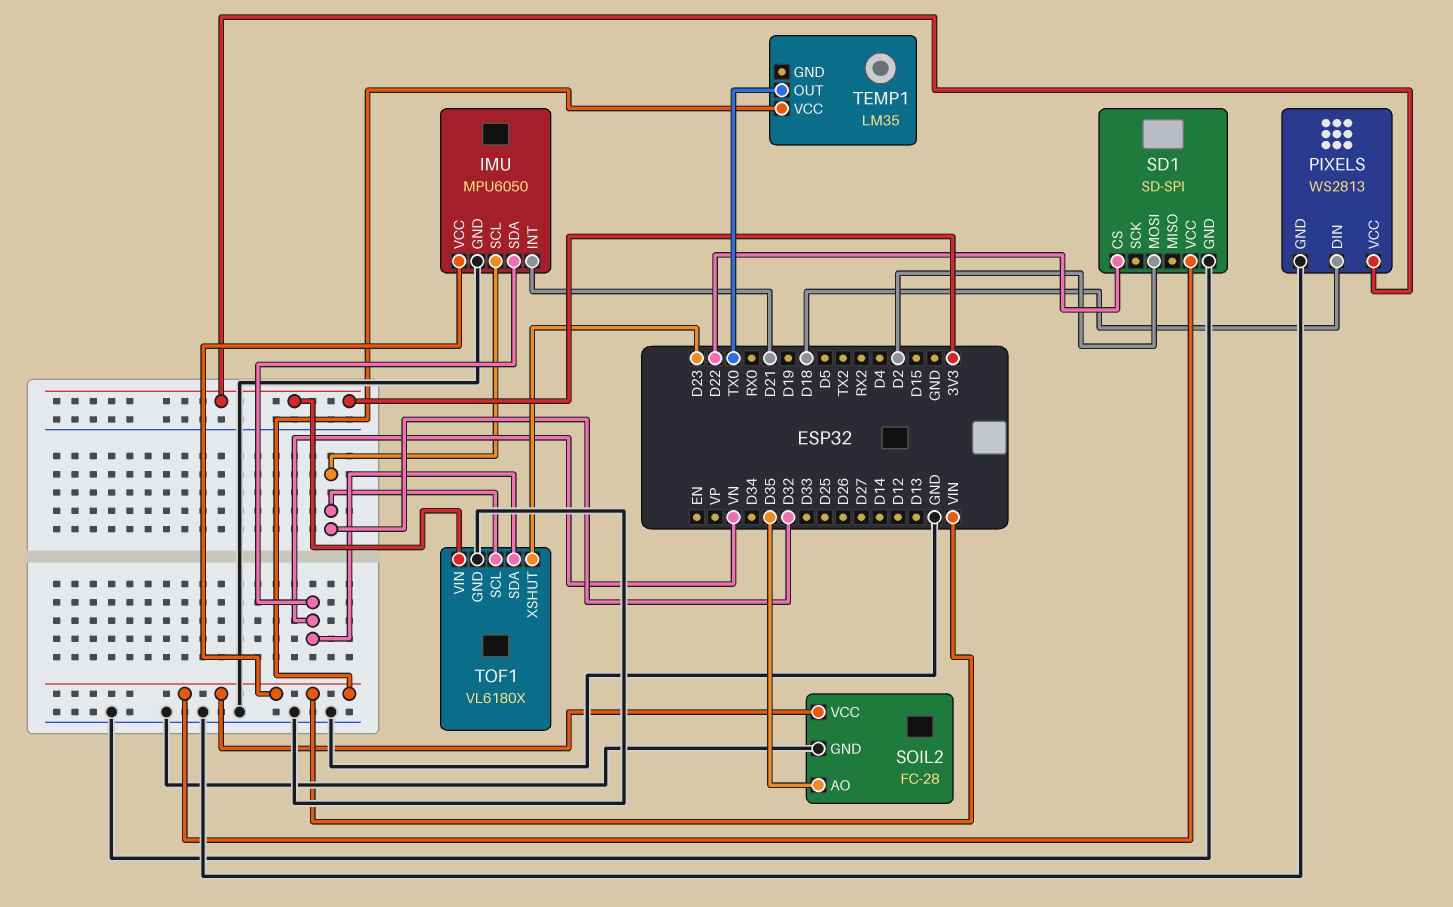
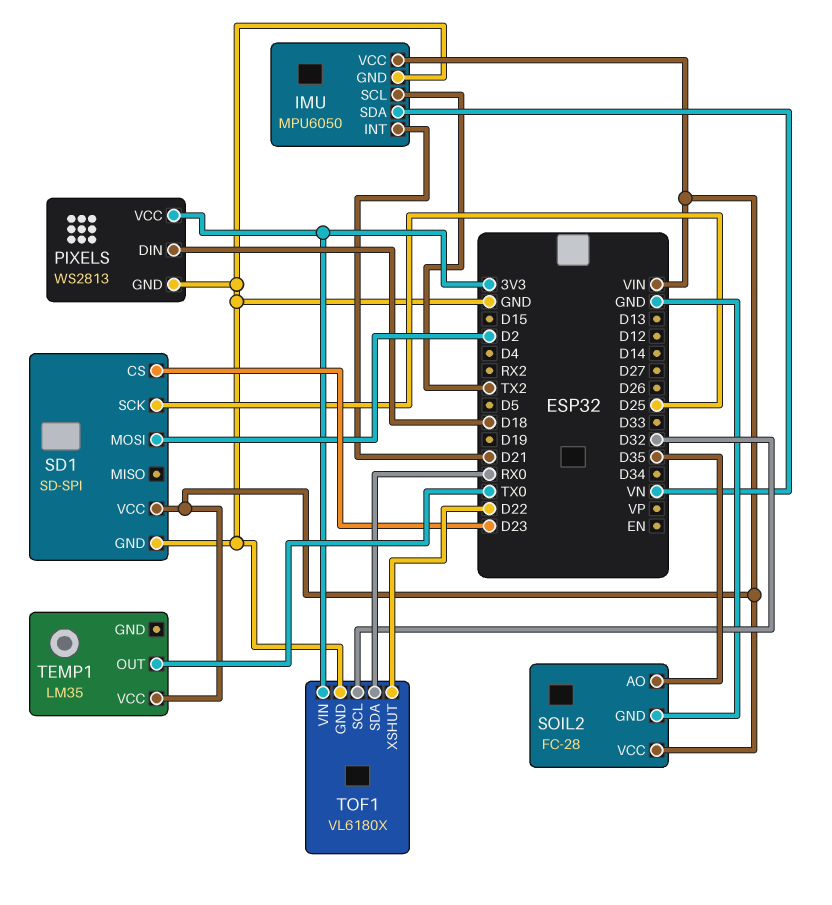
IMU pin SCL: D32 -> TX2
SD1 pin CS: D22 -> D23
SD1 pin SCK: none -> D25
TOF1 pin SDA: VN -> RX0
TOF1 pin XSHUT: D23 -> D22

